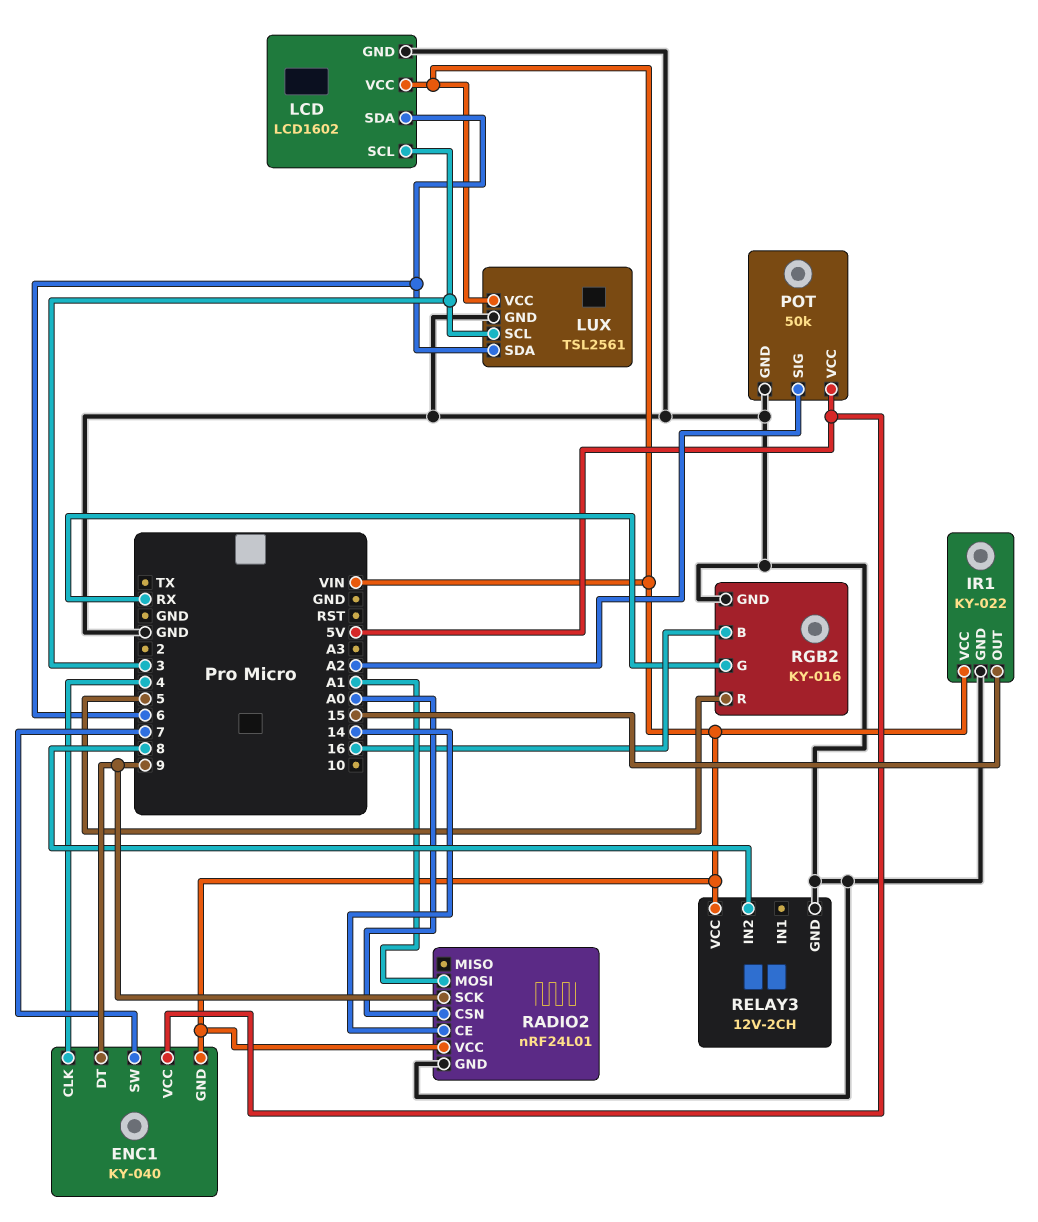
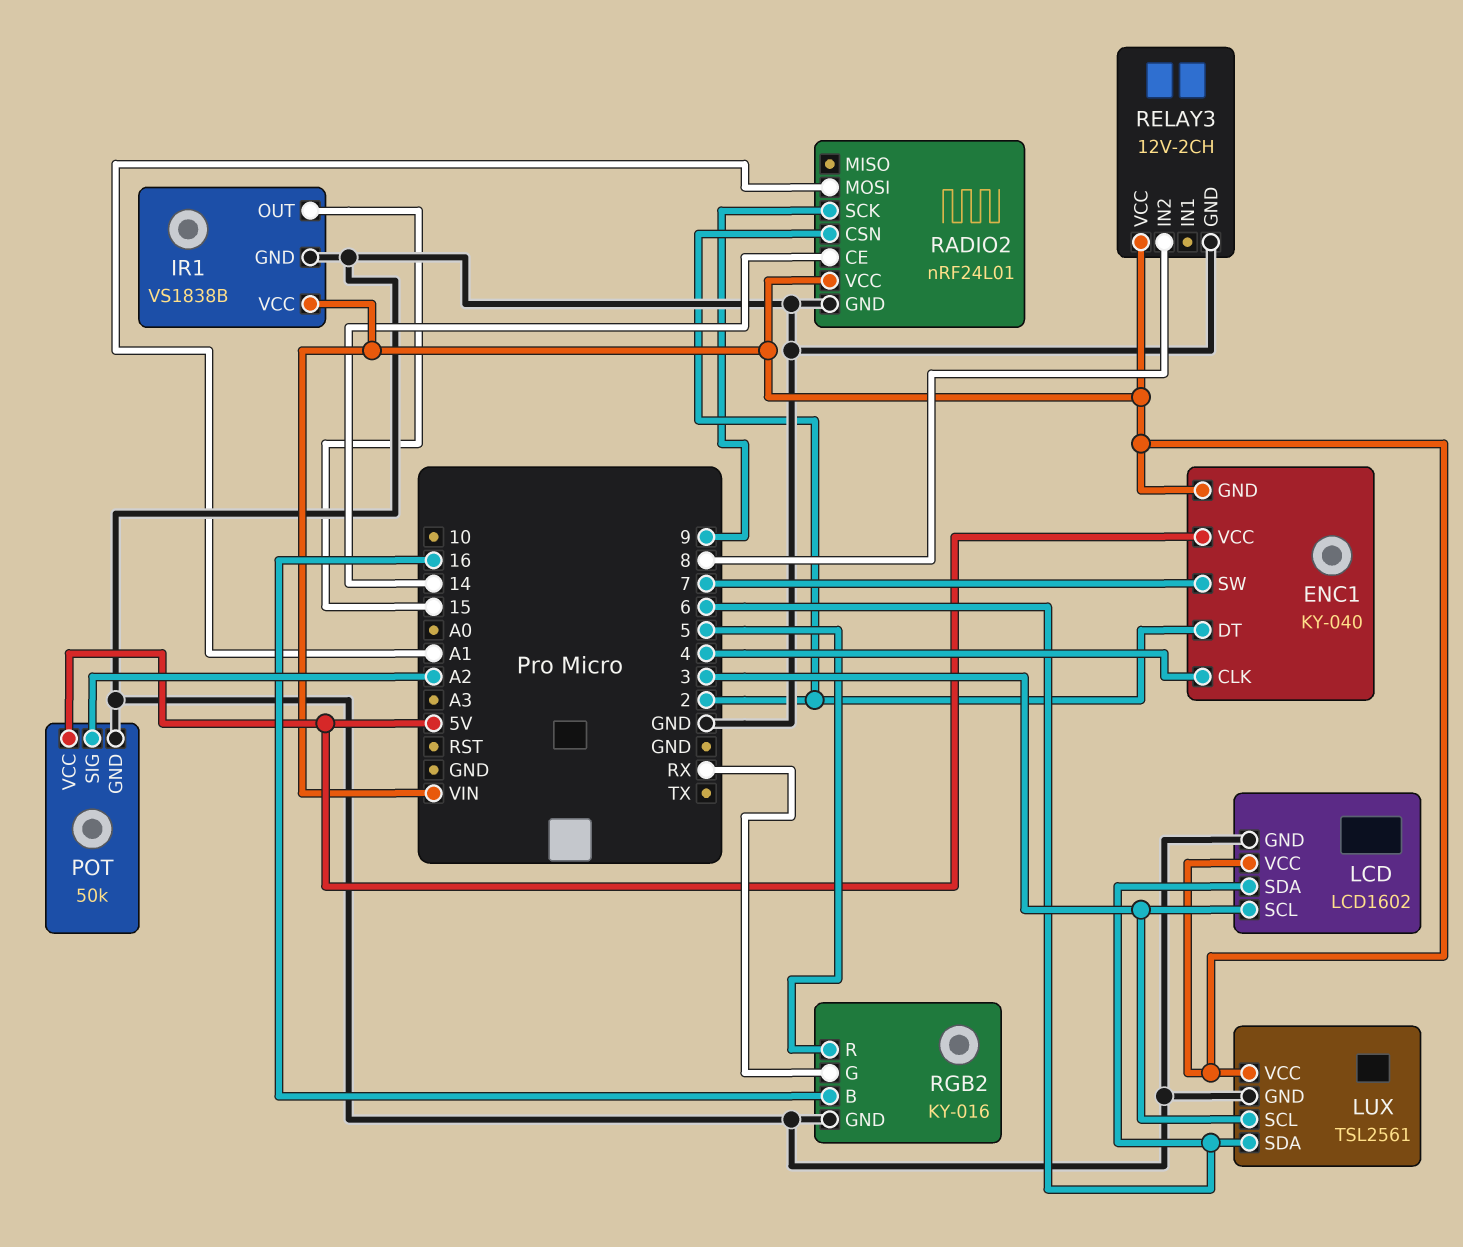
ENC1 pin DT: 9 -> 2
IR1: KY-022 -> VS1838B
RADIO2 pin CSN: A0 -> 2

